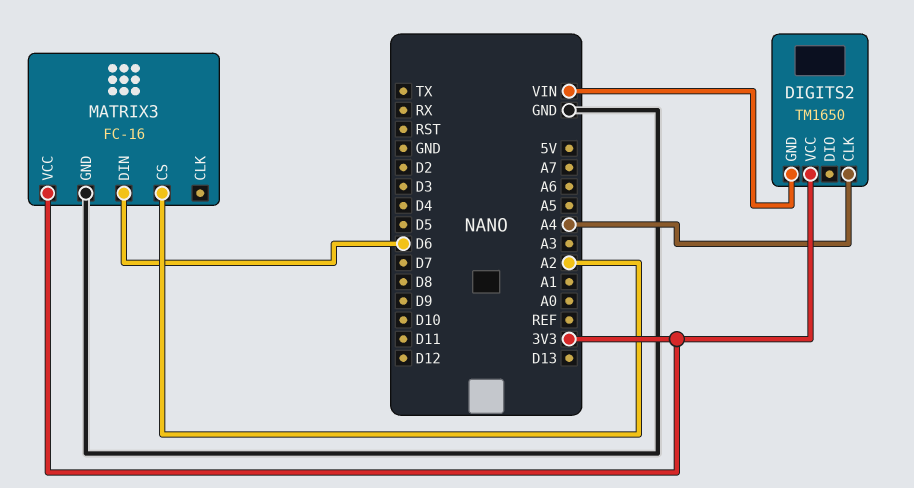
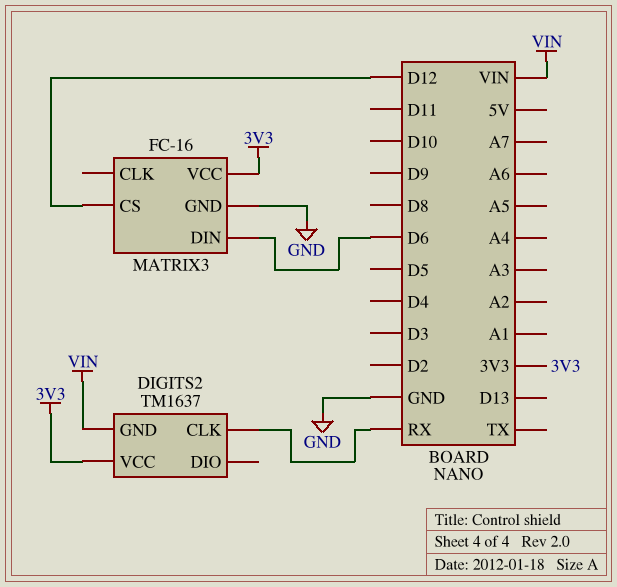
DIGITS2: TM1650 -> TM1637
DIGITS2 pin CLK: A4 -> RX
MATRIX3 pin CS: A2 -> D12

